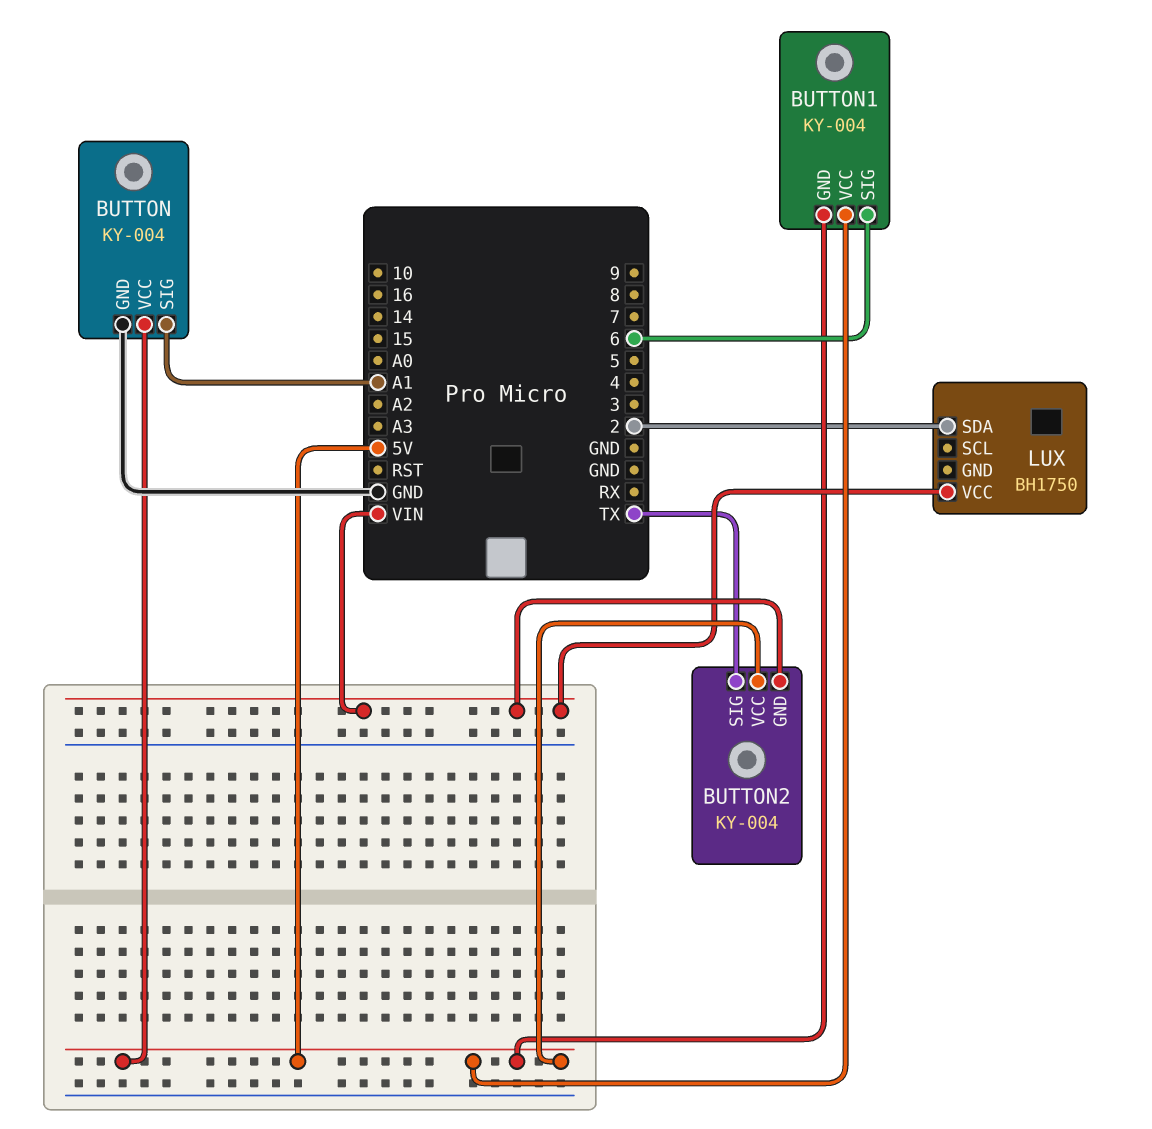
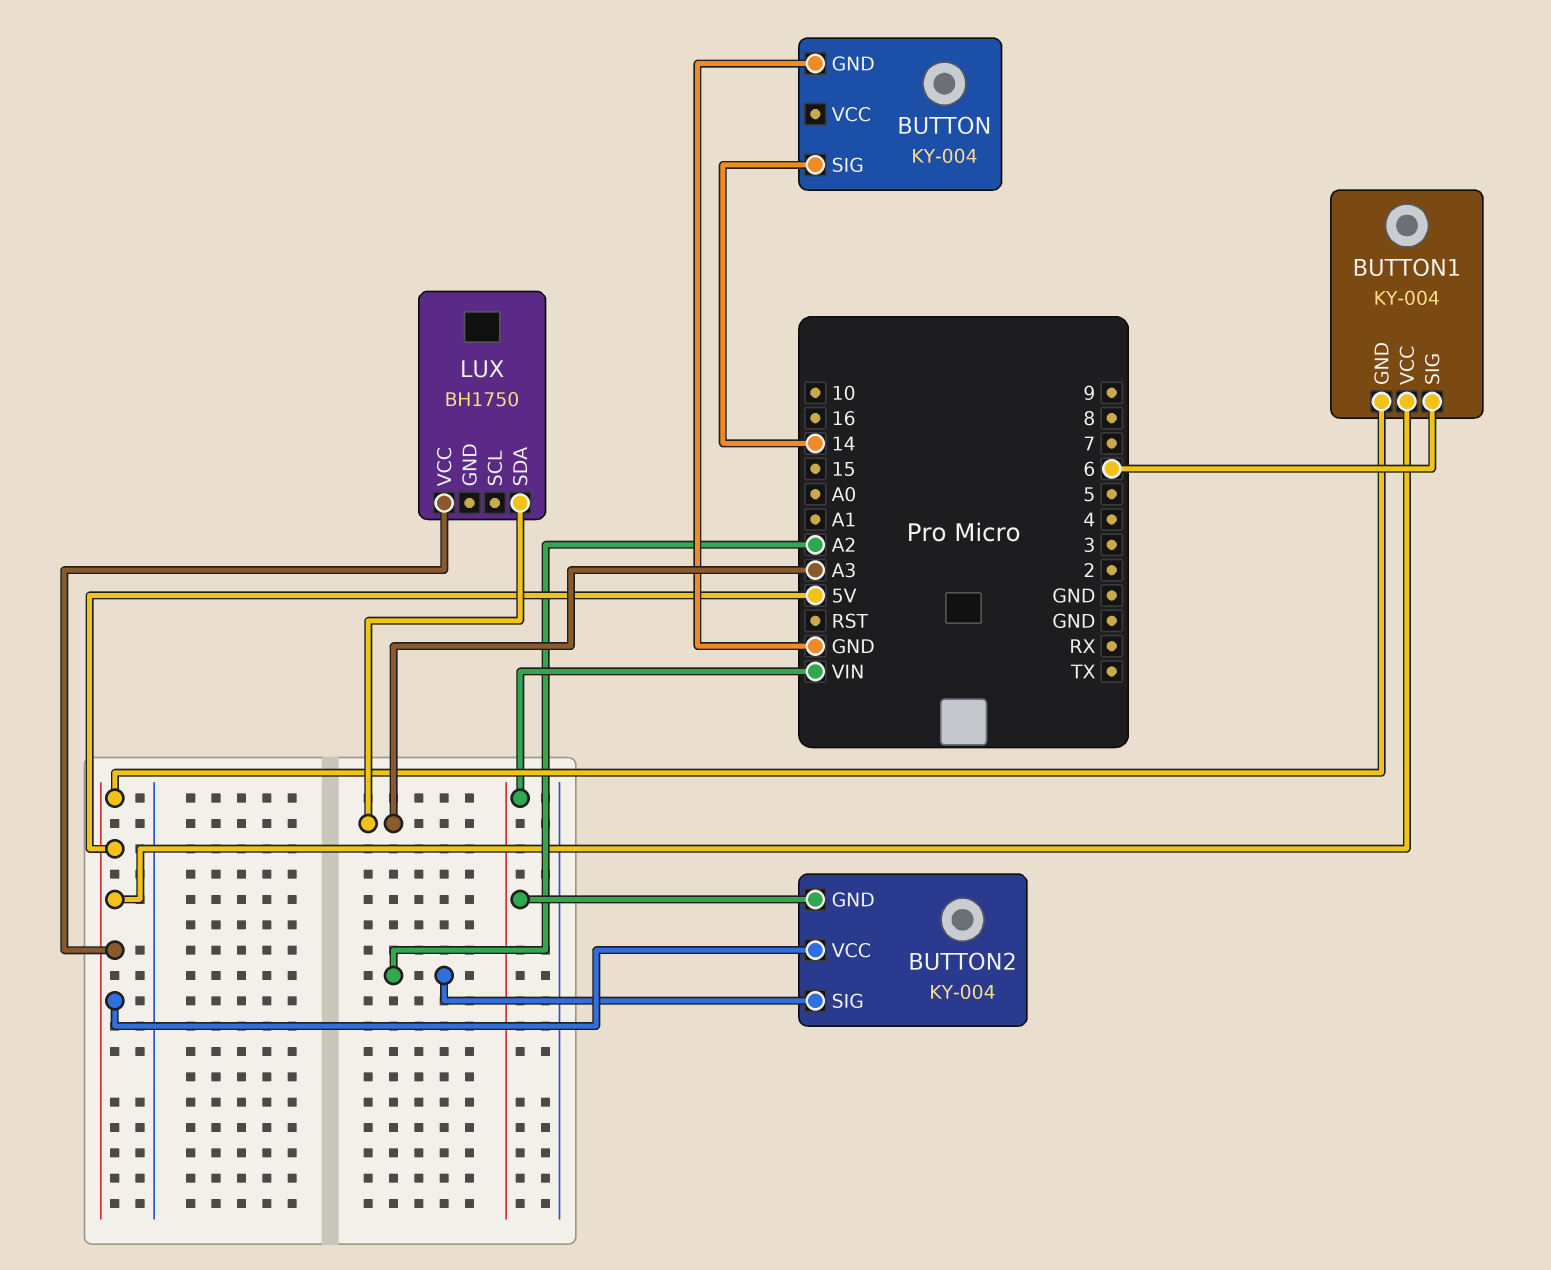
BUTTON pin SIG: A1 -> 14
BUTTON pin VCC: 5V -> none
BUTTON2 pin SIG: TX -> A2
LUX pin SDA: 2 -> A3
LUX pin VCC: VIN -> 5V

